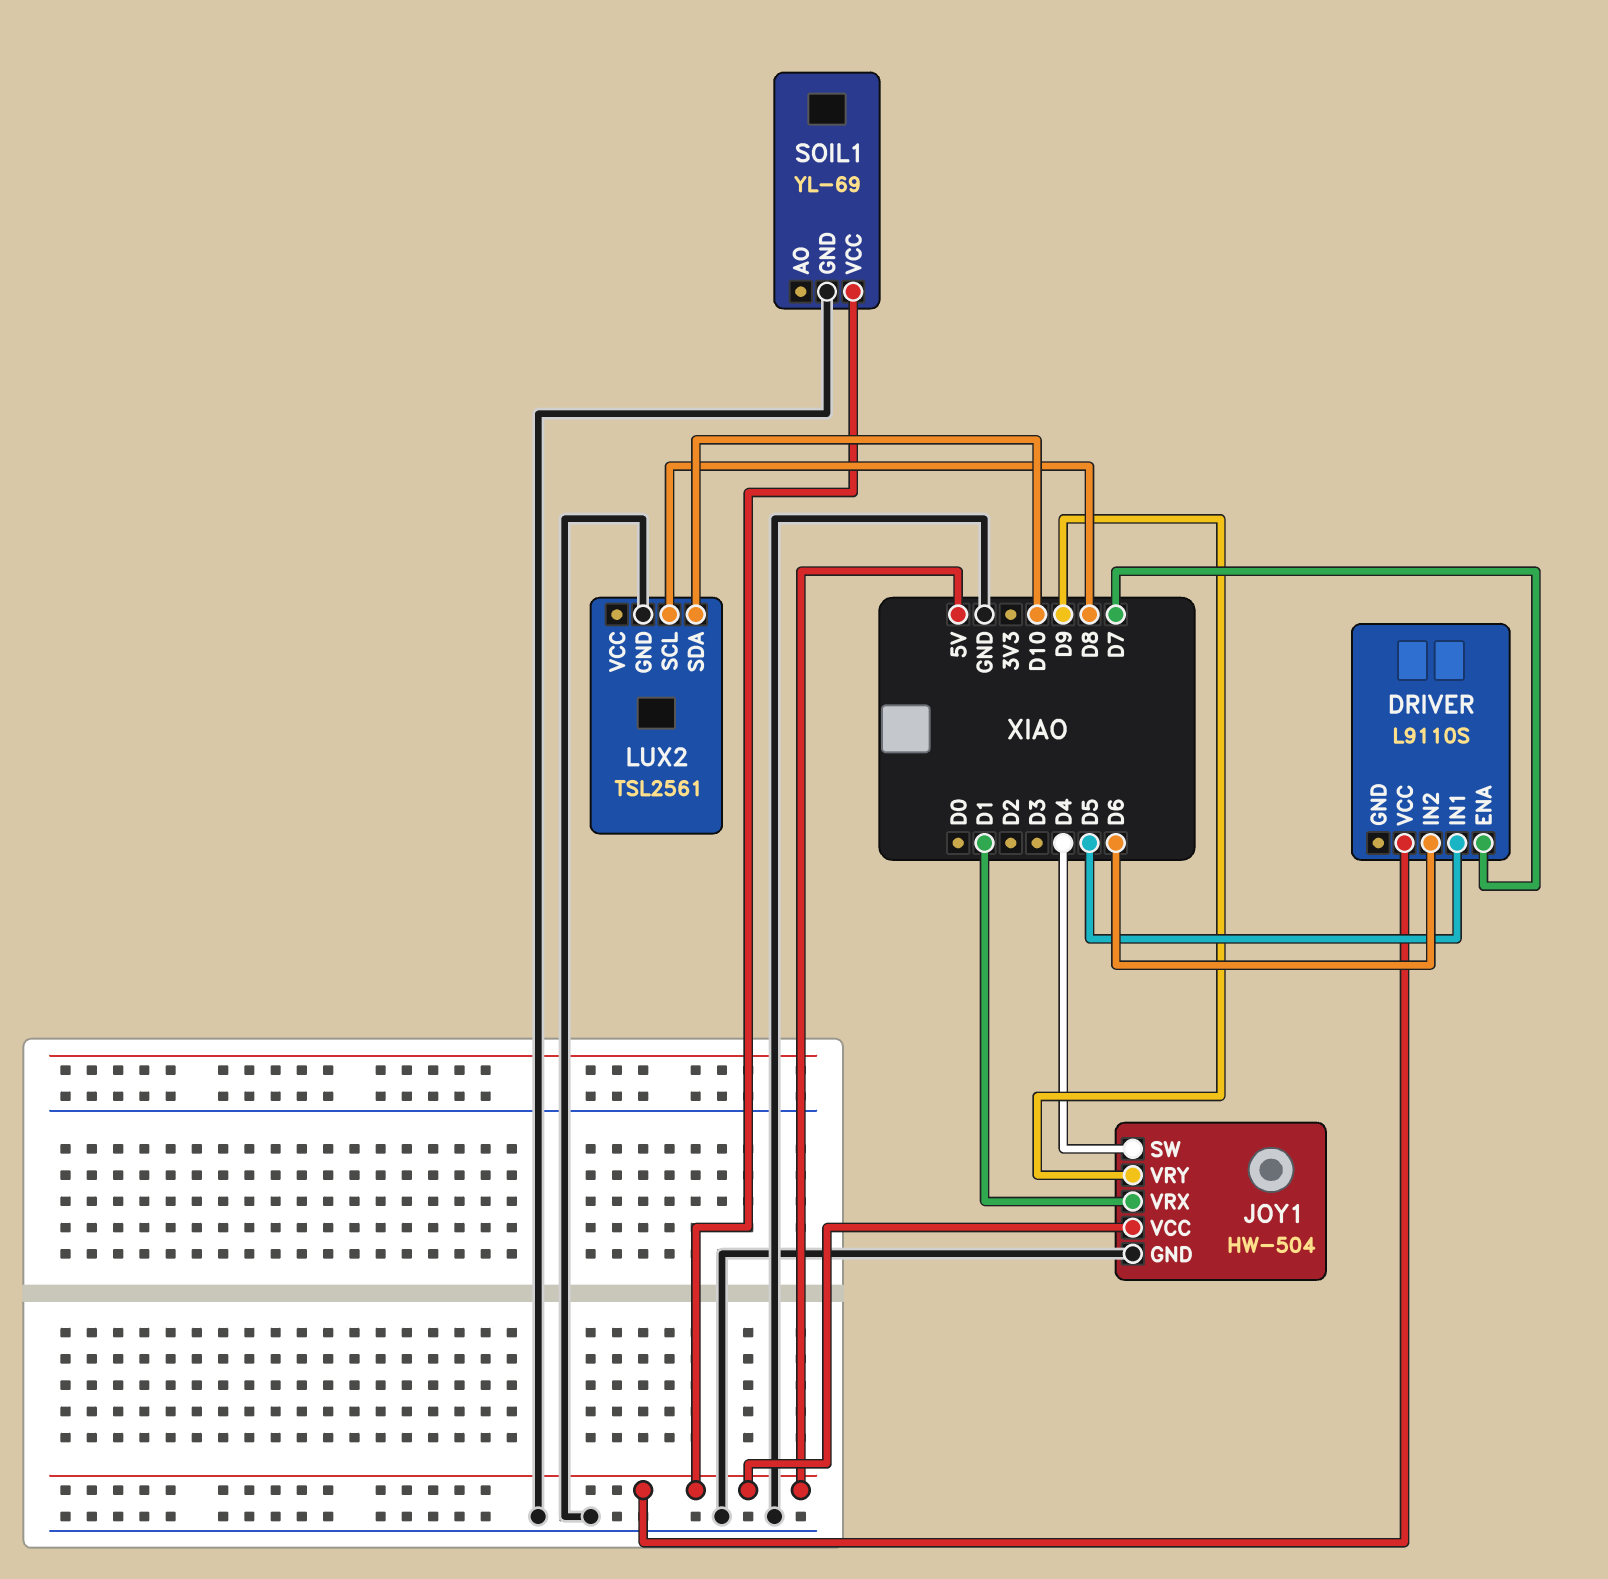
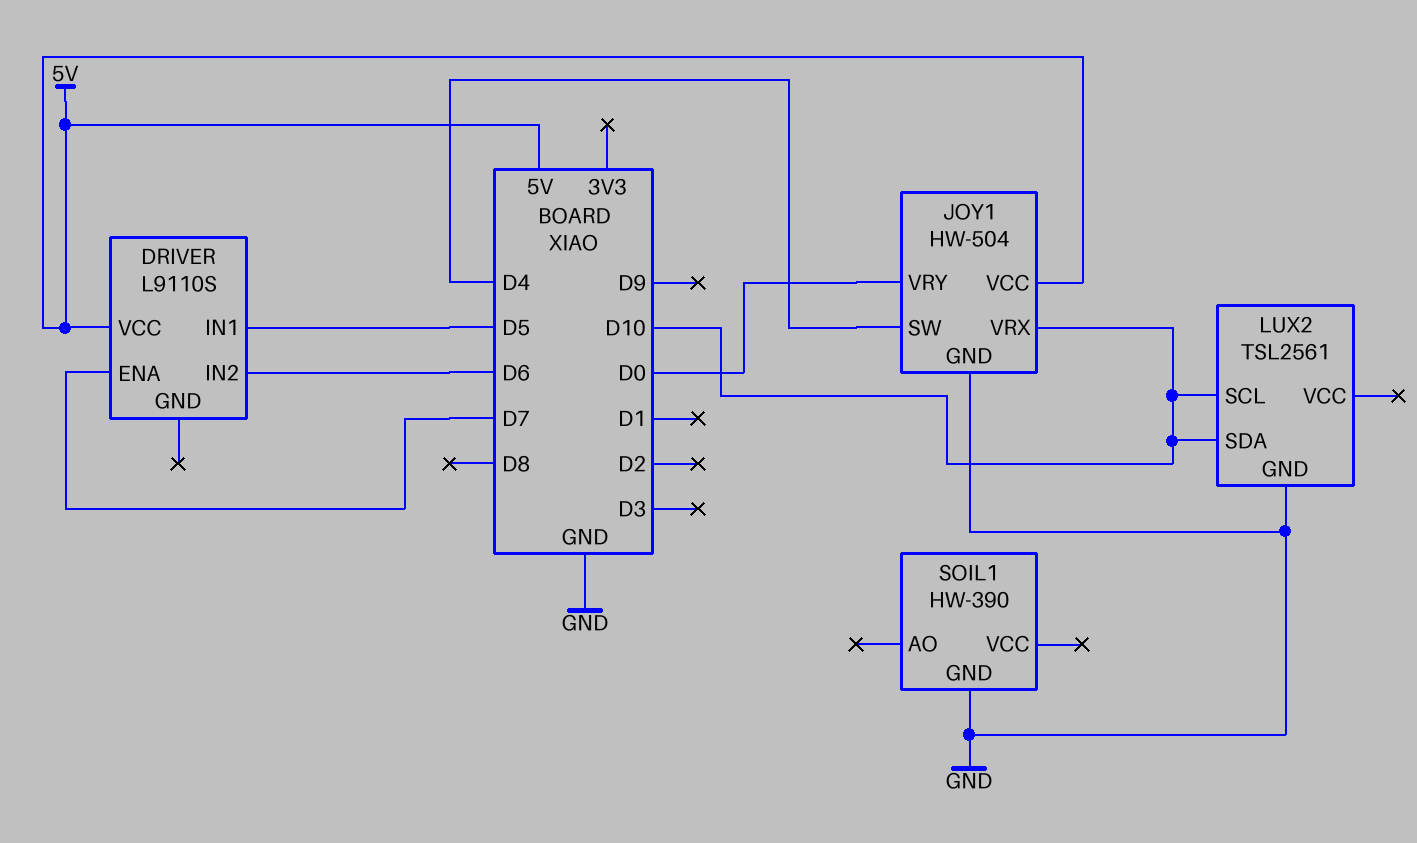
JOY1 pin VRX: D1 -> D10
JOY1 pin VRY: D9 -> D0
LUX2 pin SCL: D8 -> D10
SOIL1: YL-69 -> HW-390
SOIL1 pin VCC: 5V -> none

